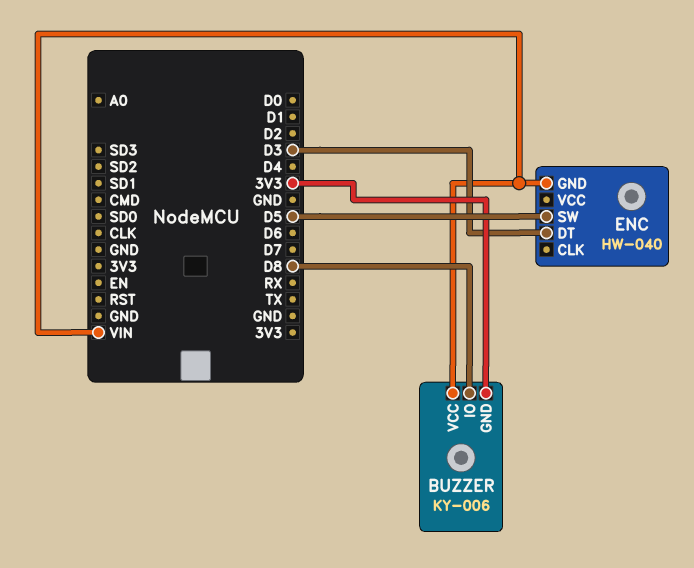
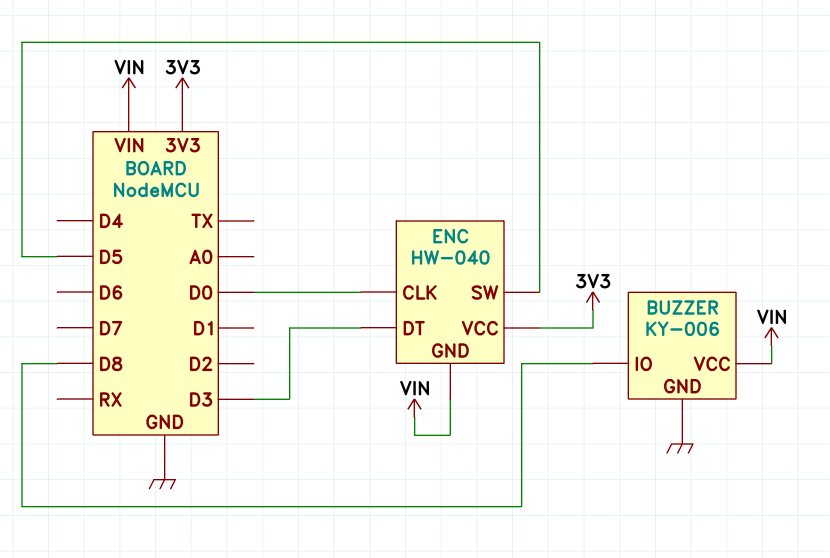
BUZZER pin GND: 3V3 -> GND
ENC pin CLK: none -> D0
ENC pin VCC: none -> 3V3

